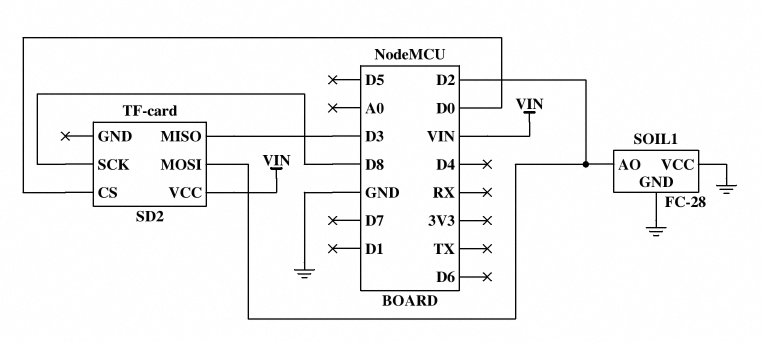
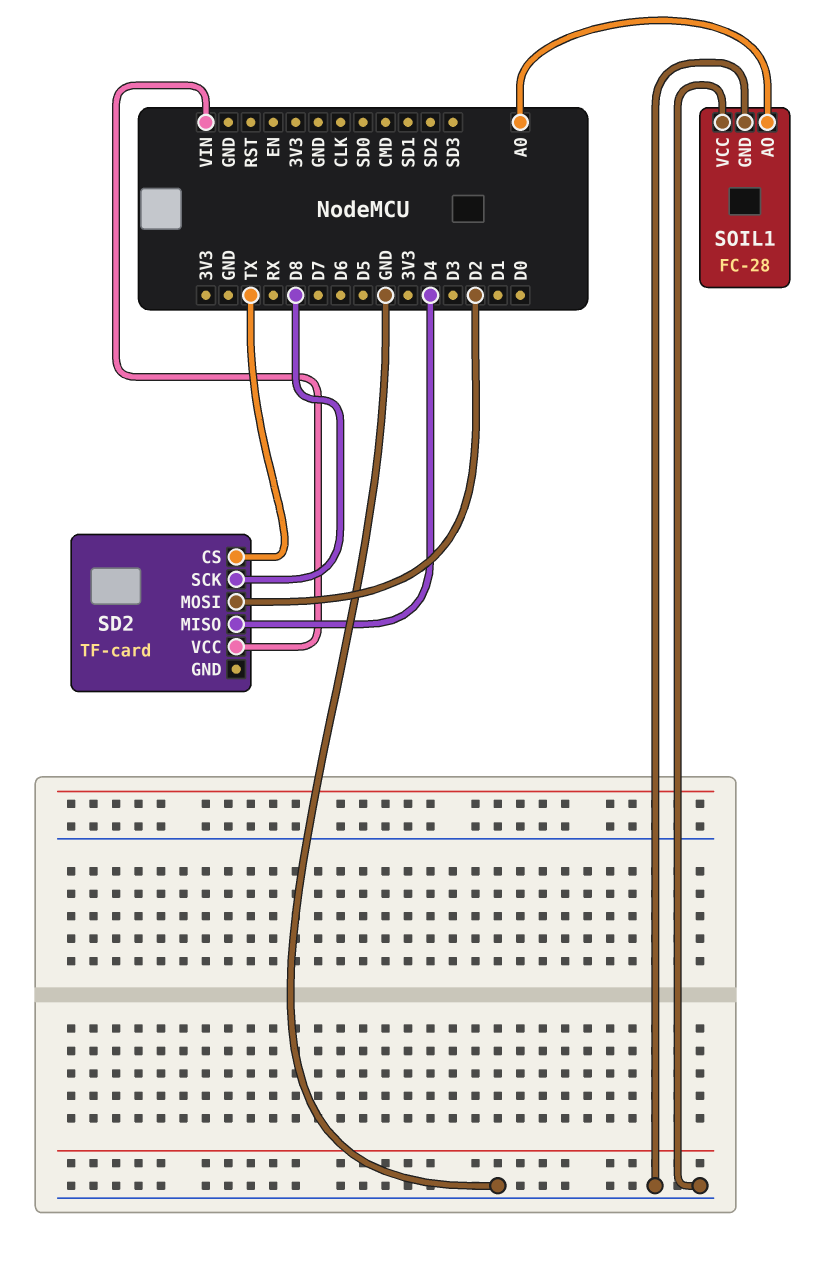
SD2 pin CS: D0 -> TX
SD2 pin MISO: D3 -> D4
SOIL1 pin AO: D2 -> A0

